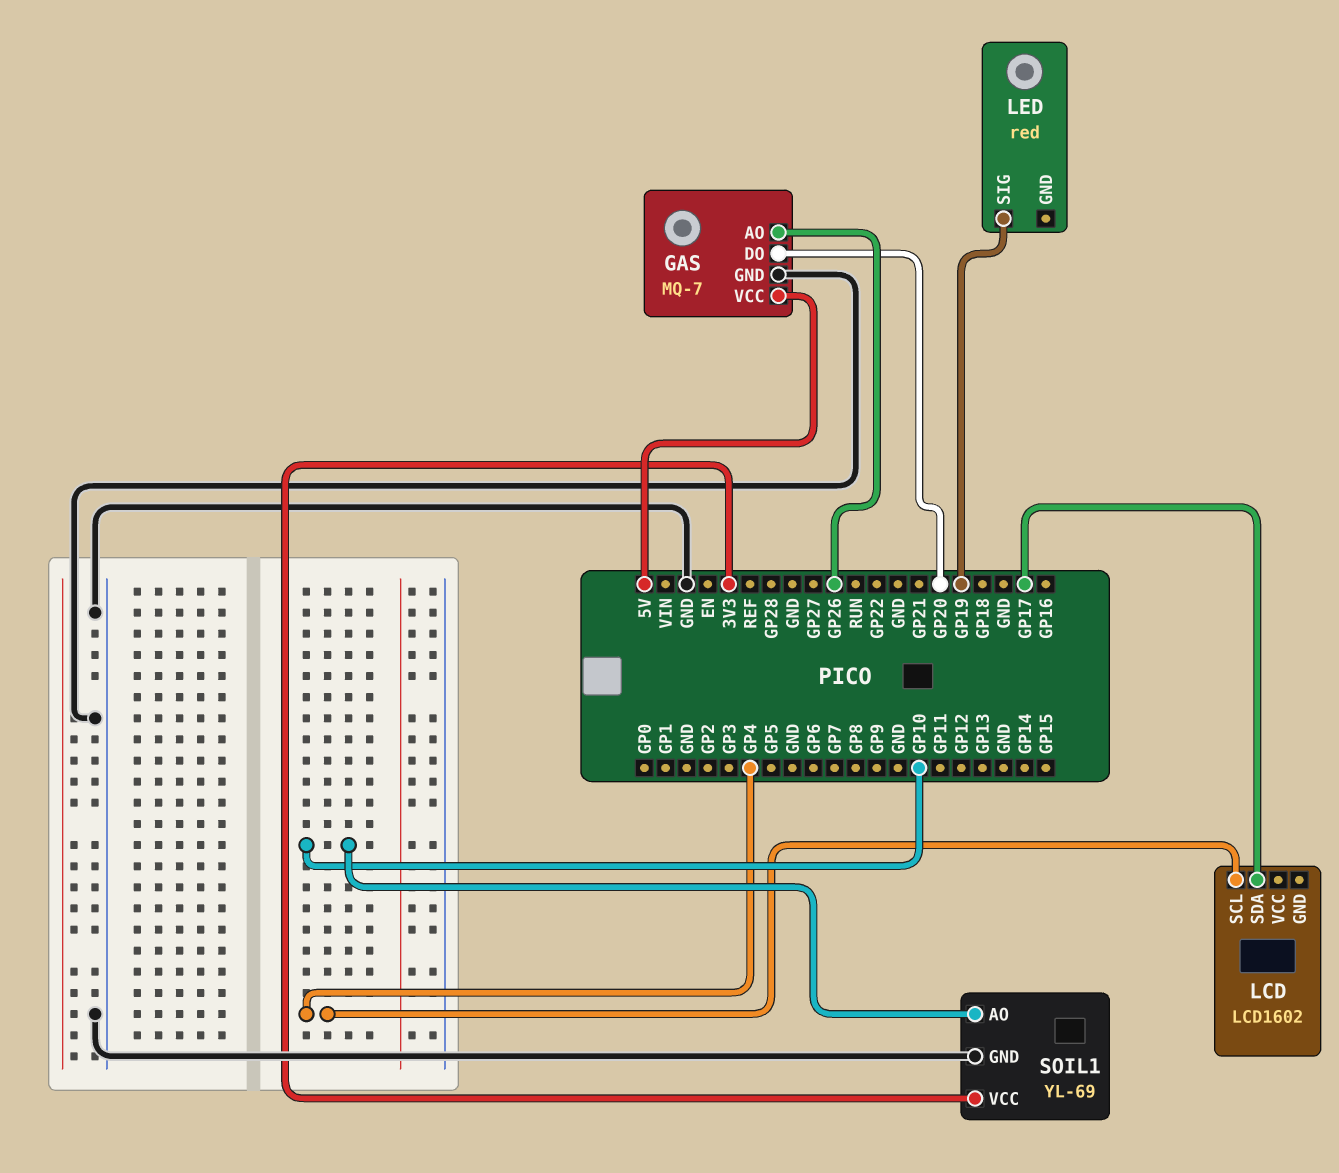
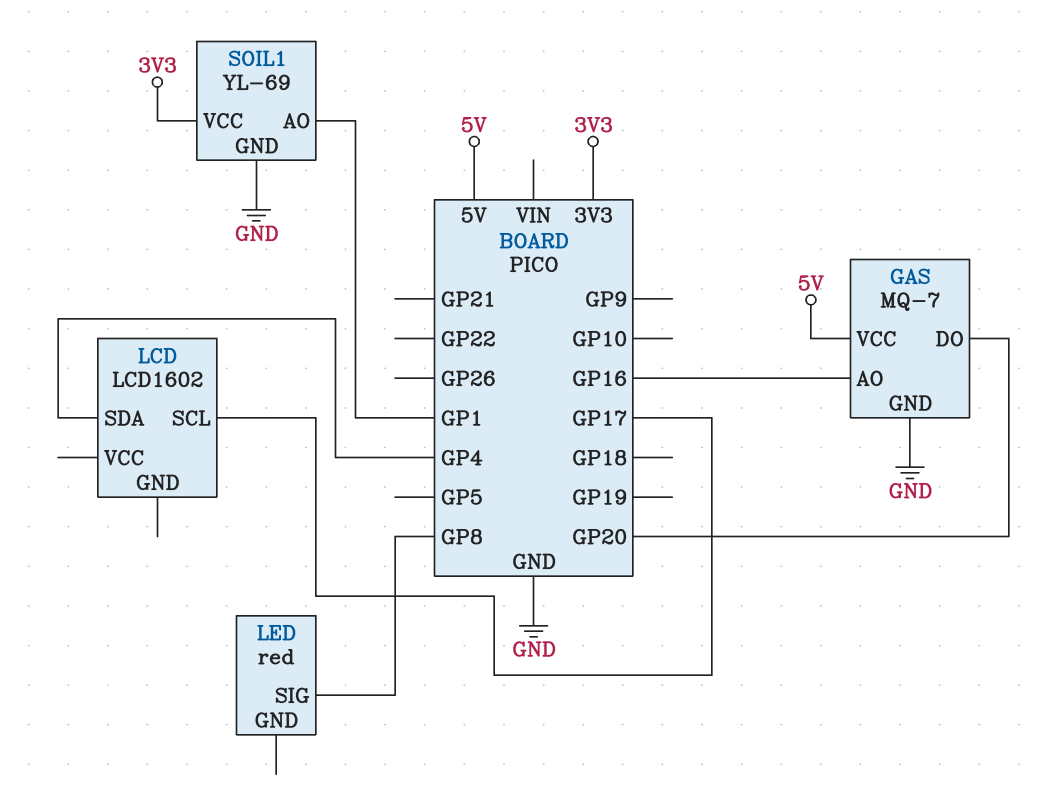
GAS pin AO: GP26 -> GP16
LCD pin SCL: GP4 -> GP17
LCD pin SDA: GP17 -> GP4
LED pin SIG: GP19 -> GP8
SOIL1 pin AO: GP10 -> GP1

